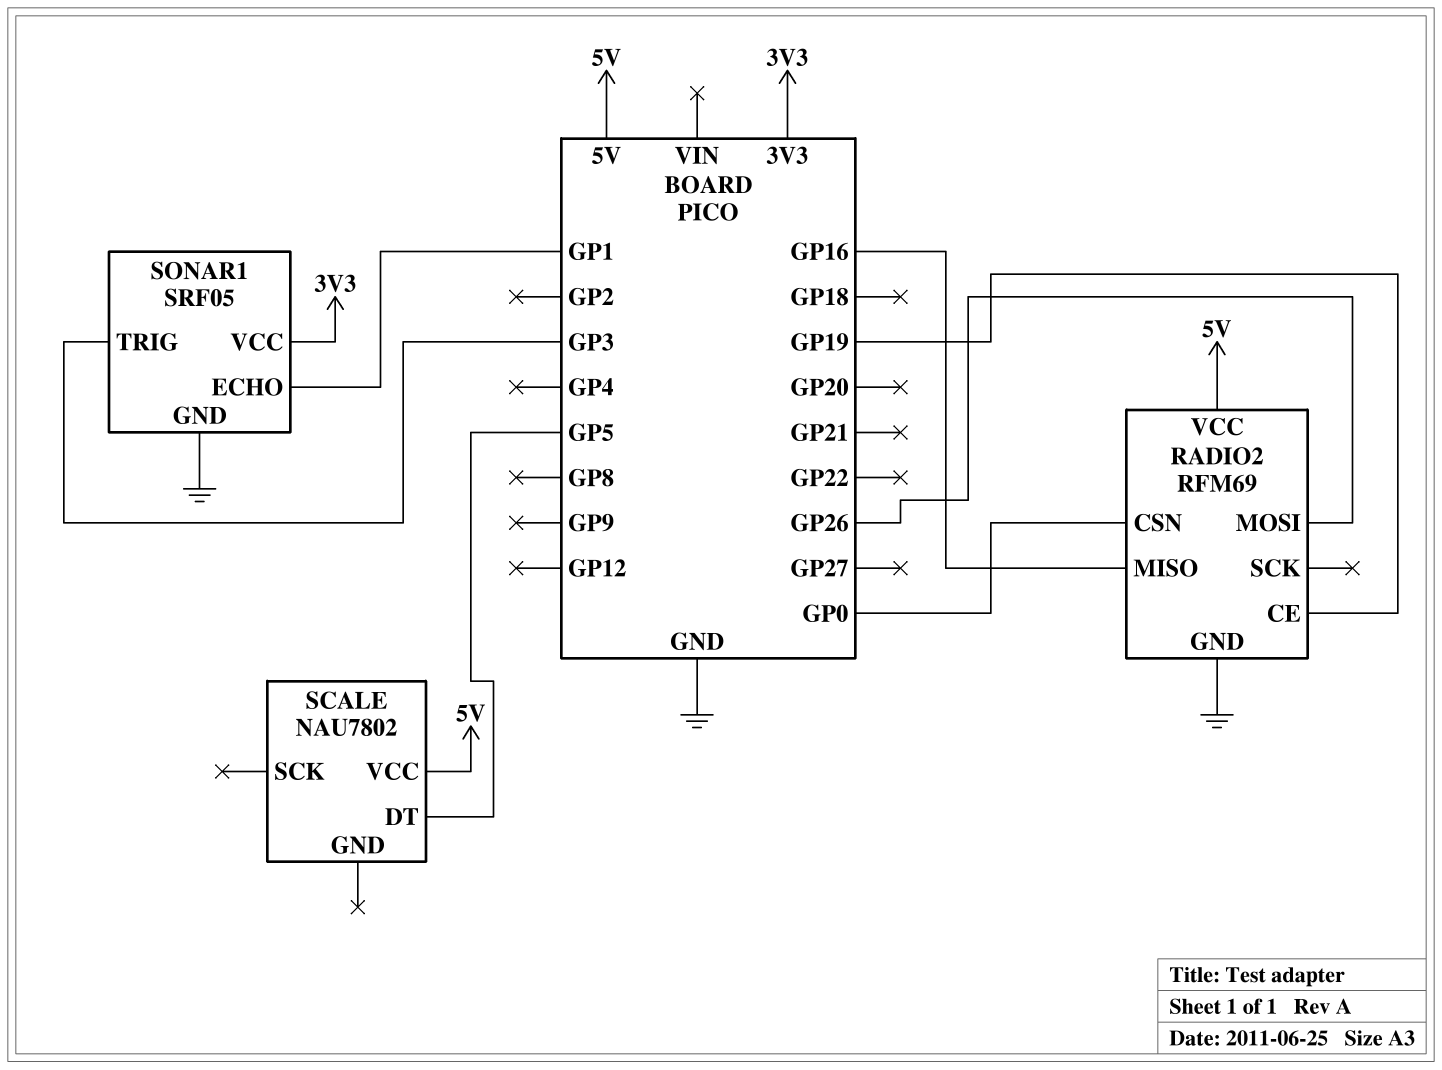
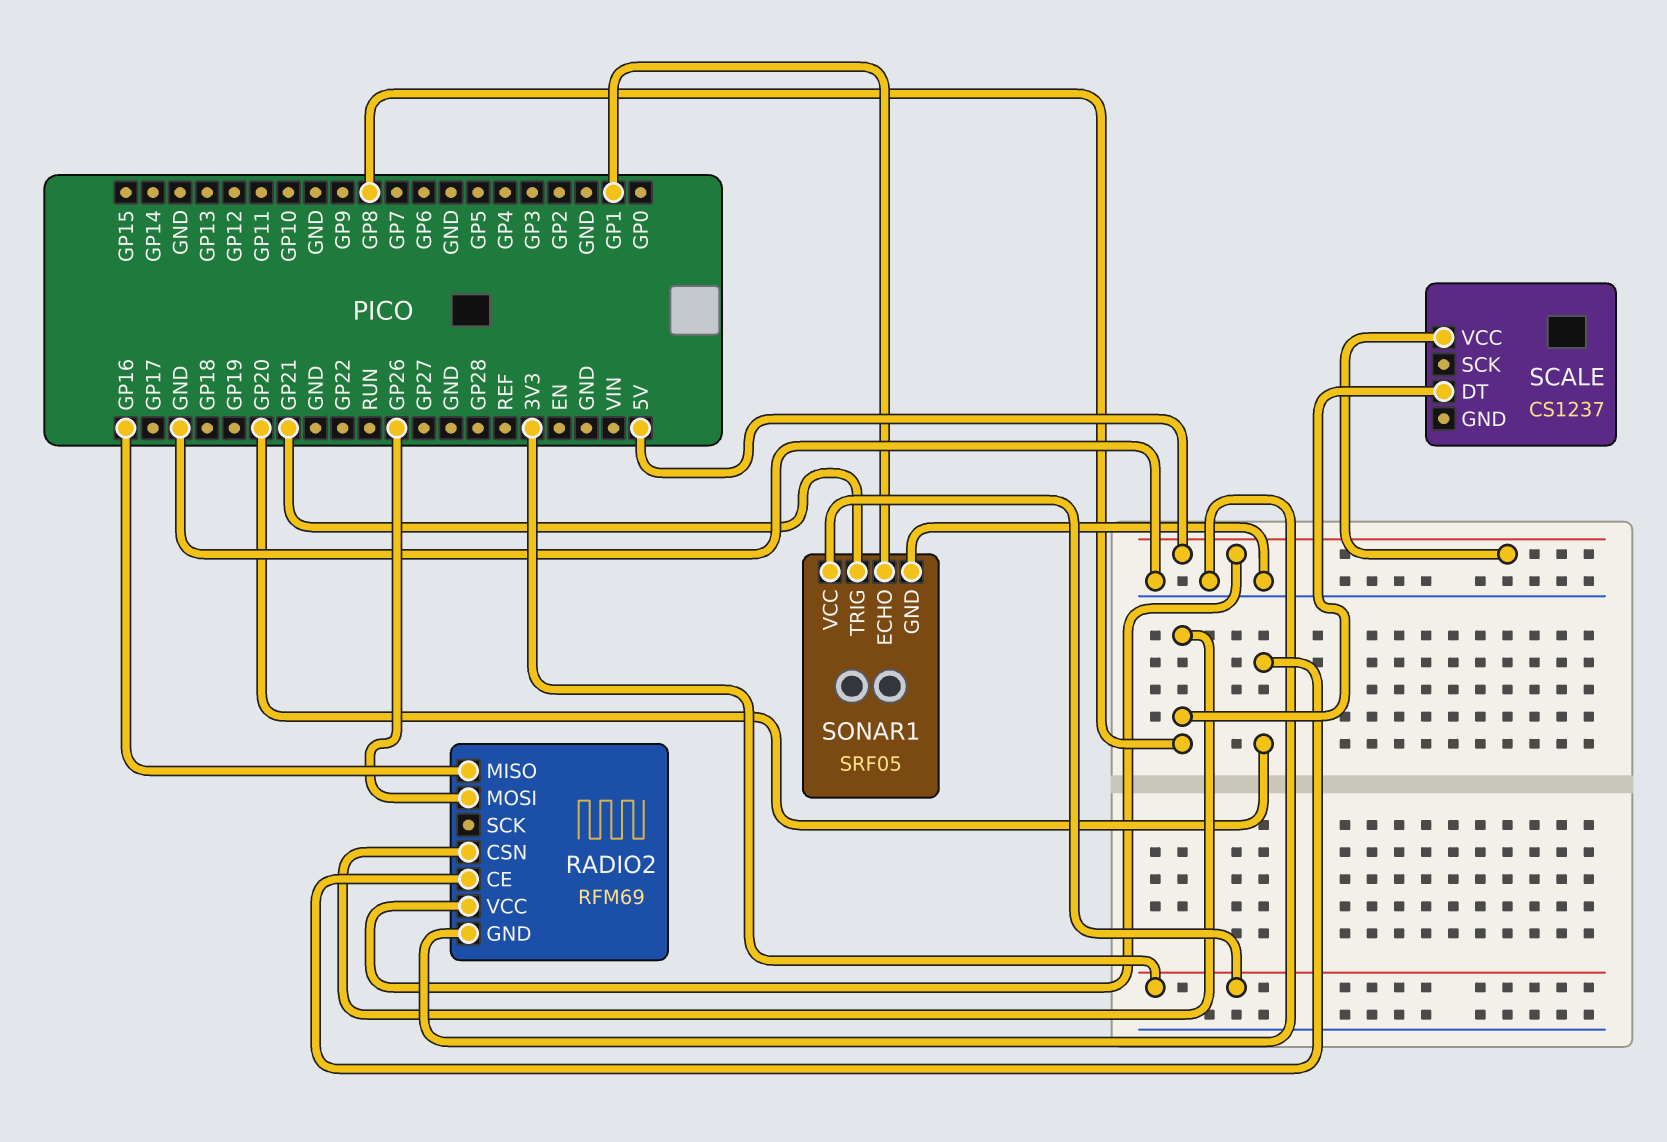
RADIO2 pin CE: GP19 -> GP20
RADIO2 pin CSN: GP0 -> GP8
SCALE: NAU7802 -> CS1237
SCALE pin DT: GP5 -> GP8
SONAR1 pin TRIG: GP3 -> GP21

